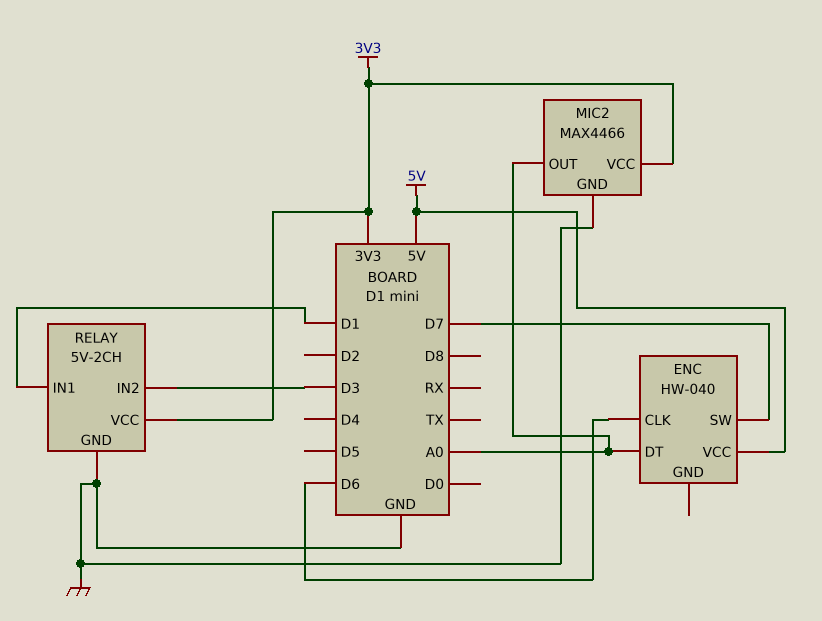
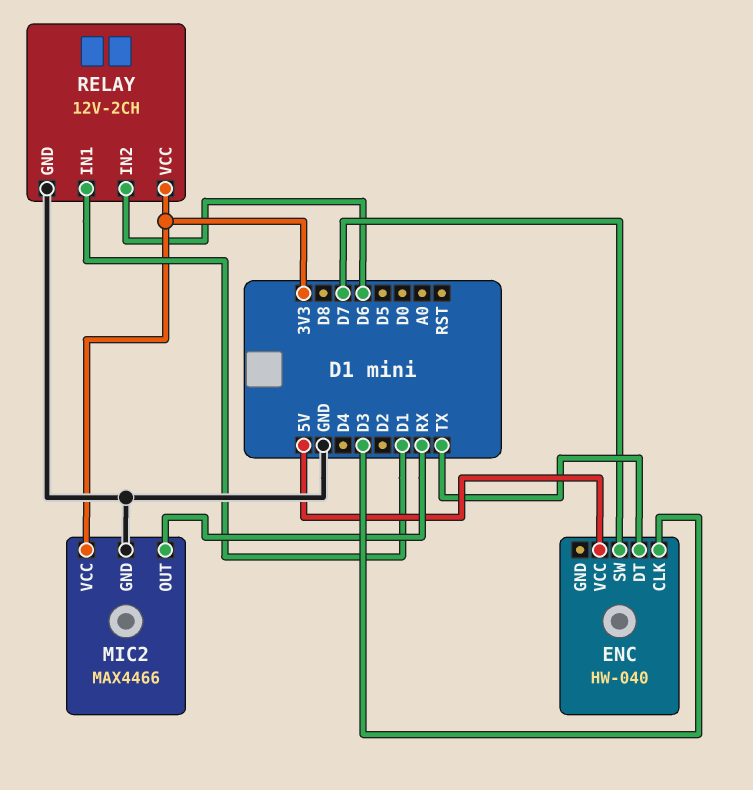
ENC pin CLK: D6 -> D3
ENC pin DT: A0 -> TX
MIC2 pin OUT: A0 -> RX
RELAY: 5V-2CH -> 12V-2CH
RELAY pin IN2: D3 -> D6

